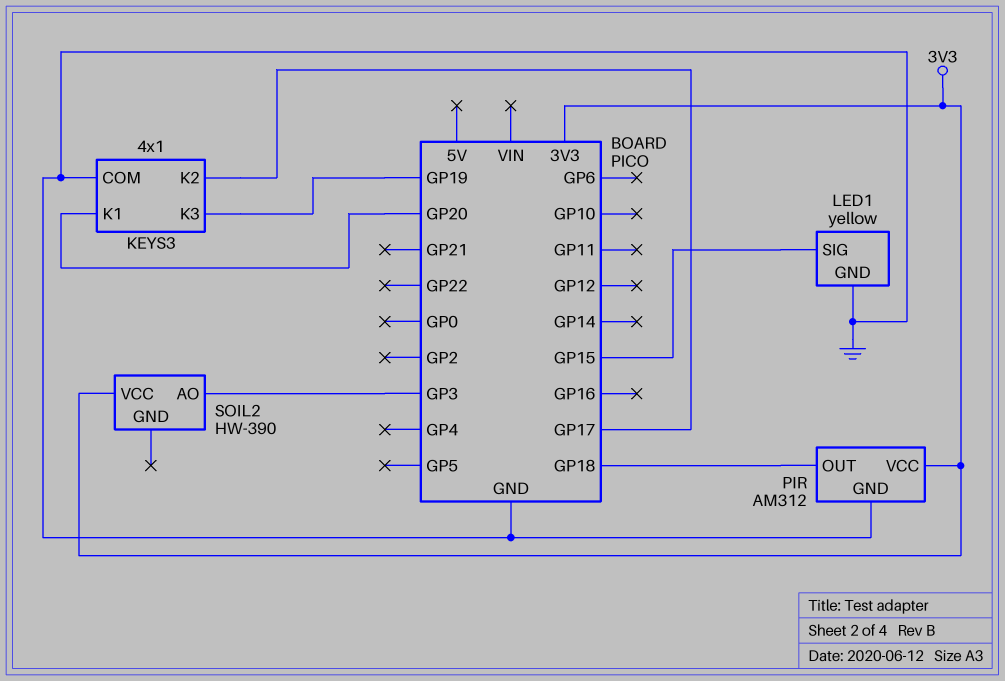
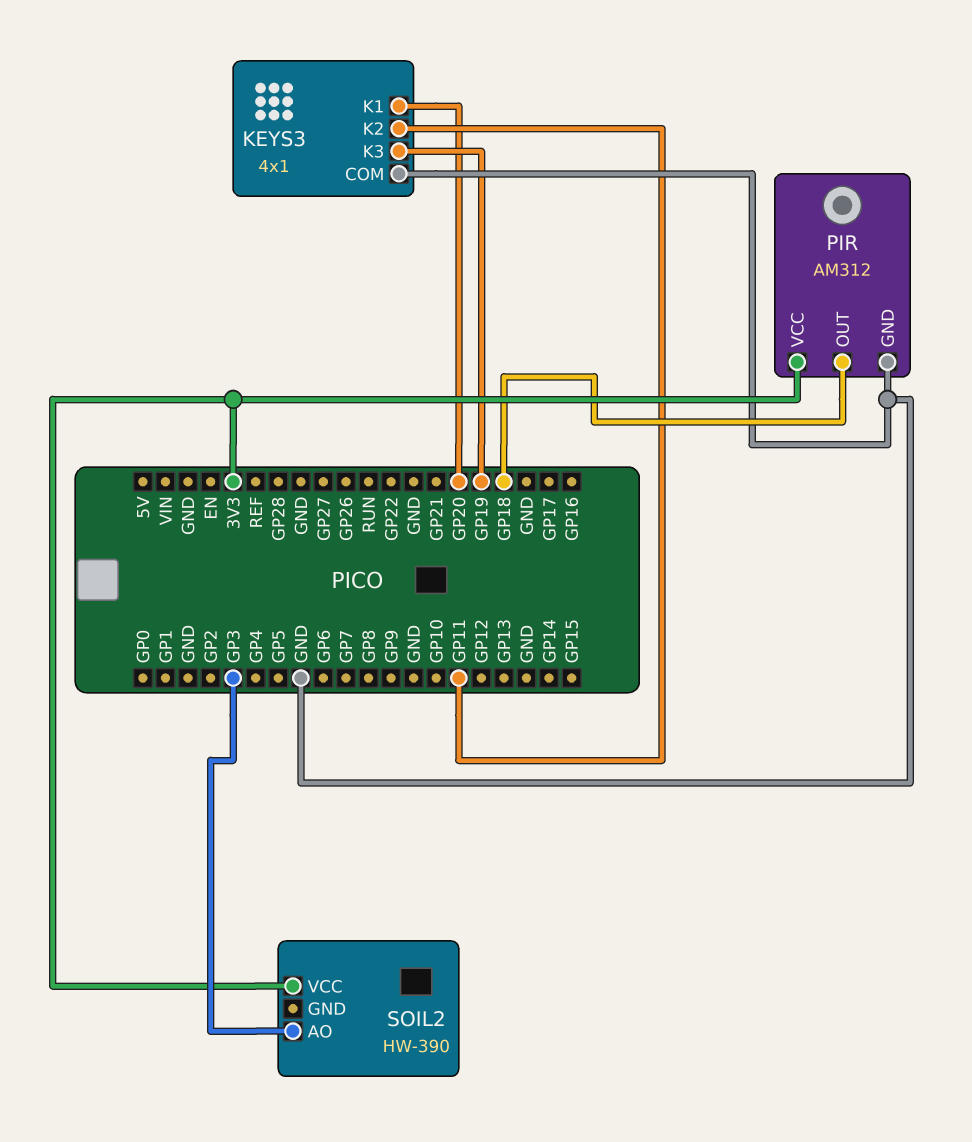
KEYS3 pin K2: GP17 -> GP11
LED1: yellow -> none
LED1 pin GND: GND -> none
LED1 pin SIG: GP15 -> none

